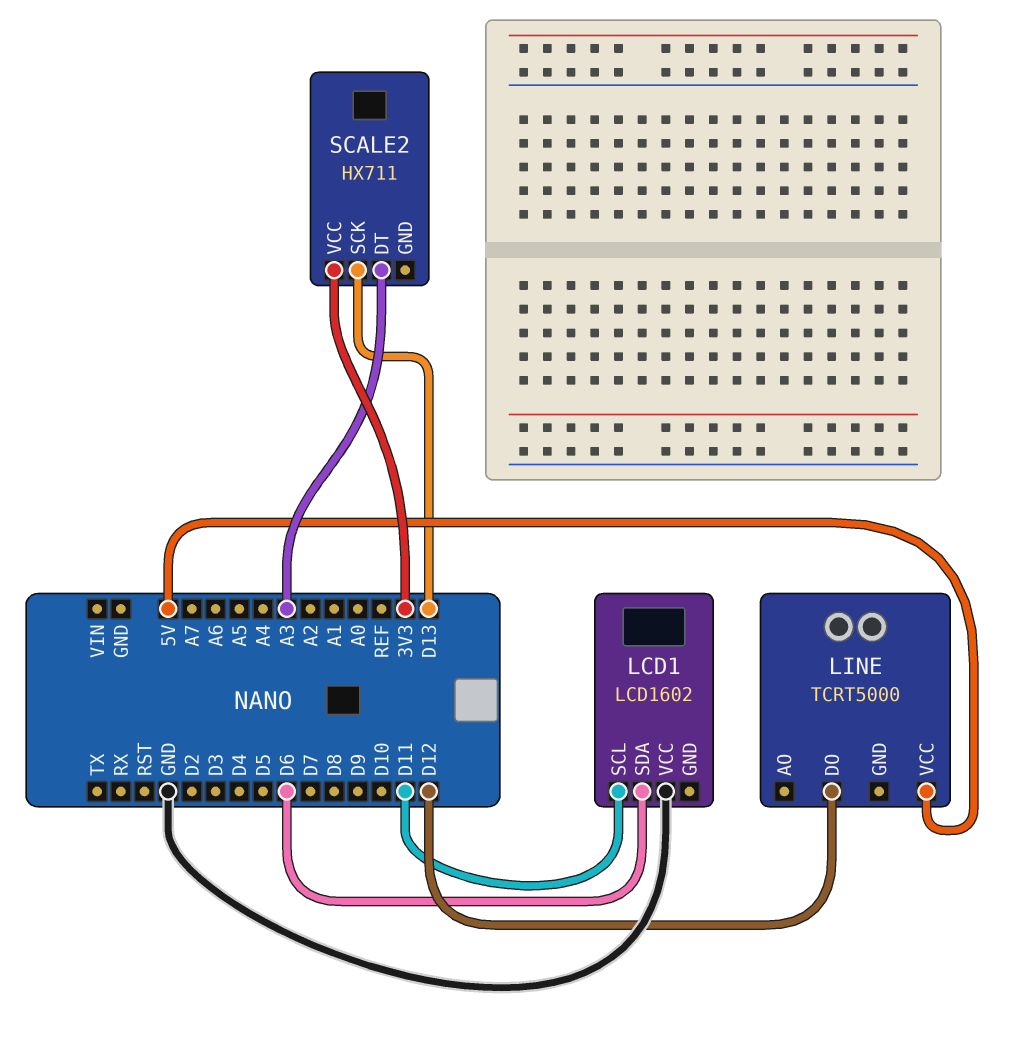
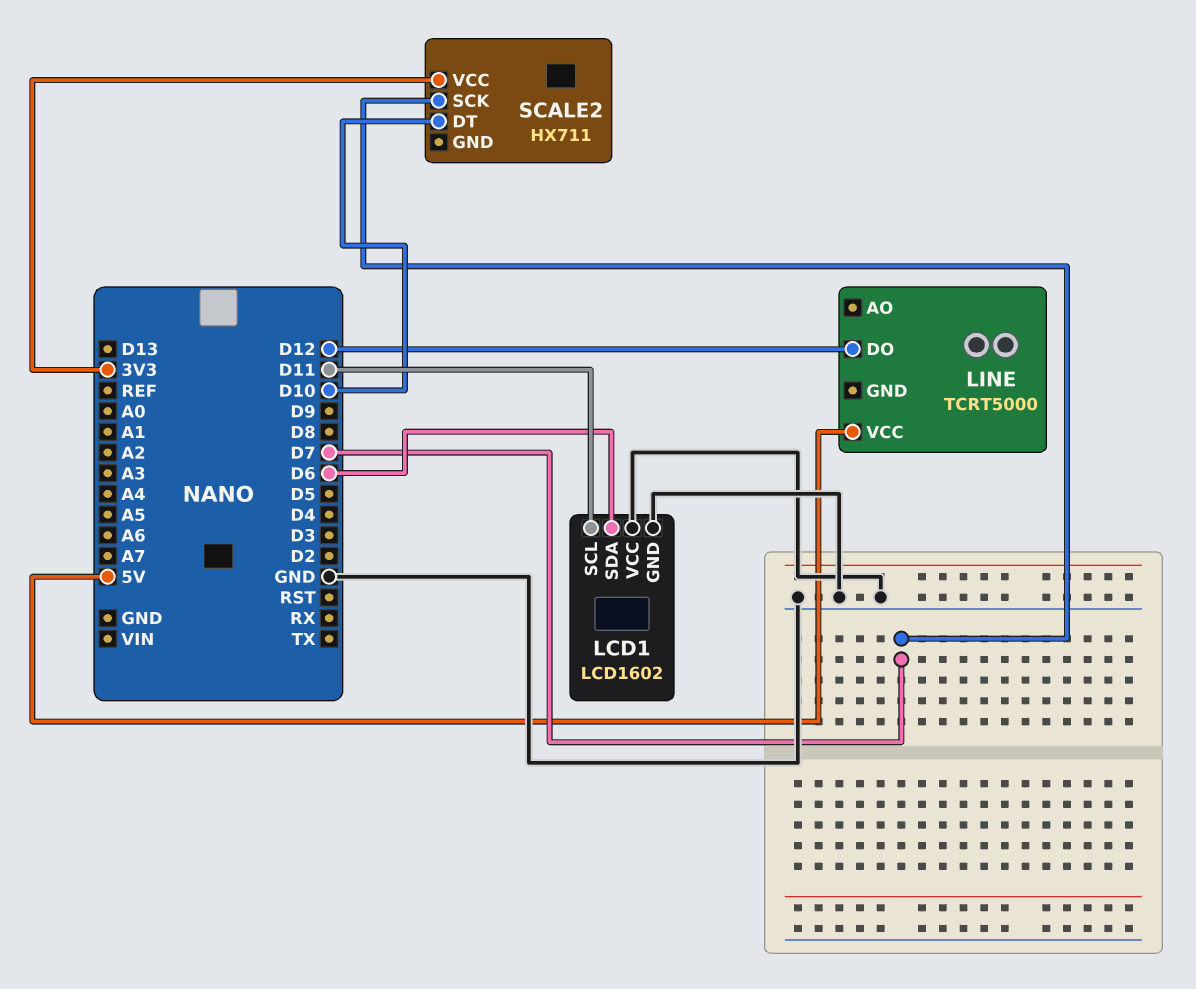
LCD1 pin GND: none -> GND
SCALE2 pin DT: A3 -> D10
SCALE2 pin SCK: D13 -> D7

